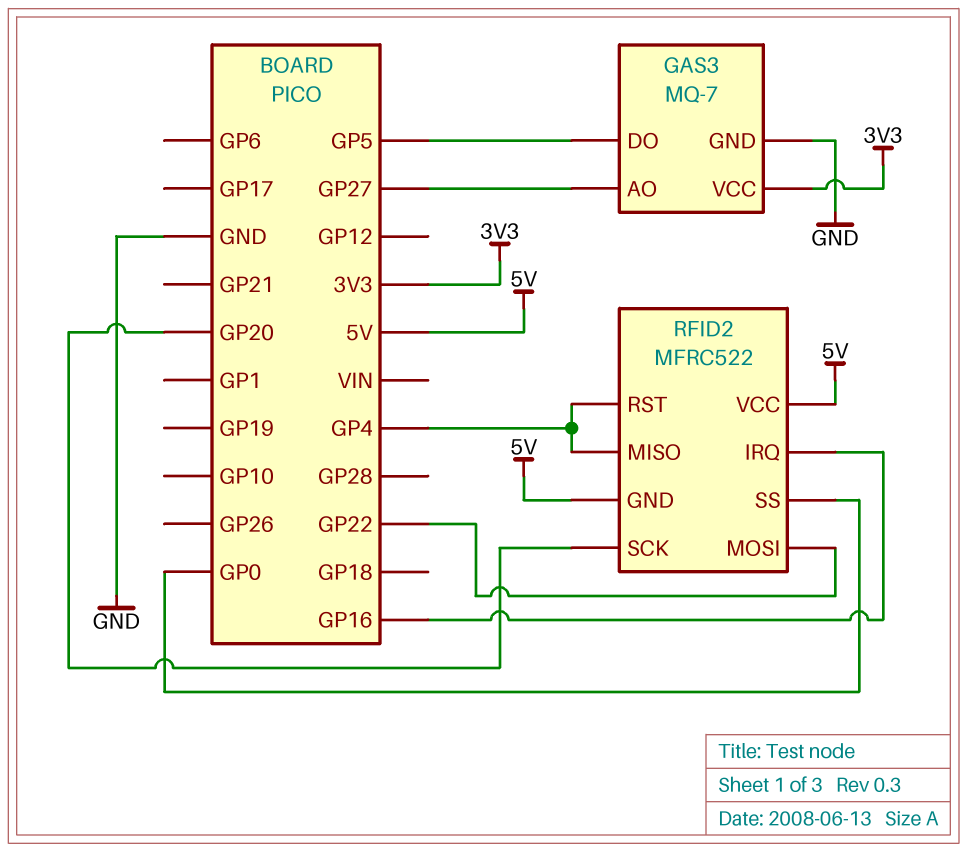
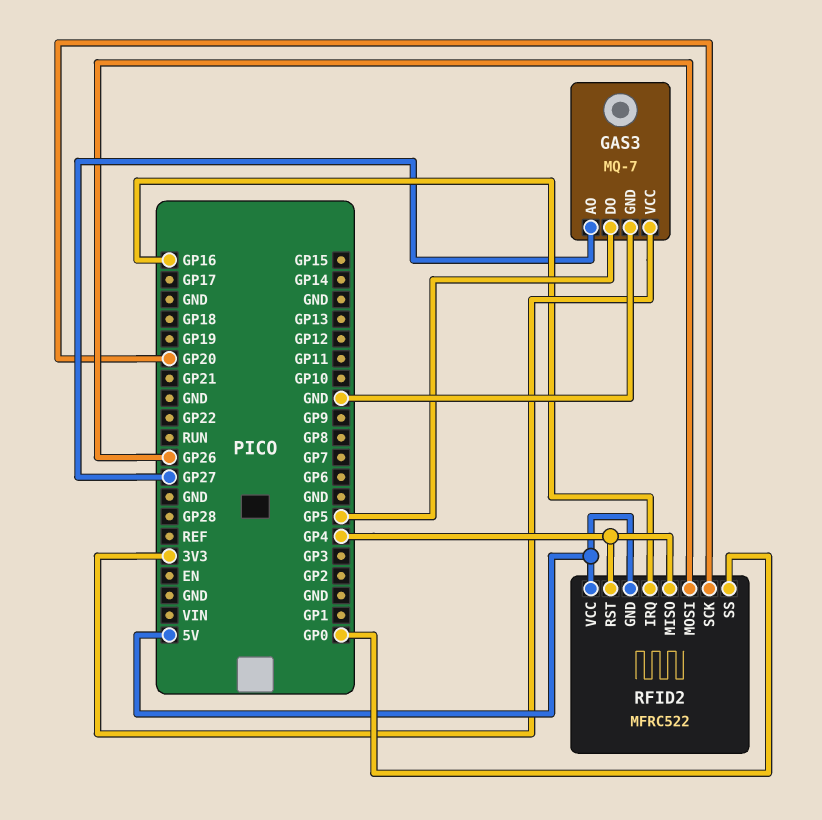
RFID2 pin MOSI: GP22 -> GP26

